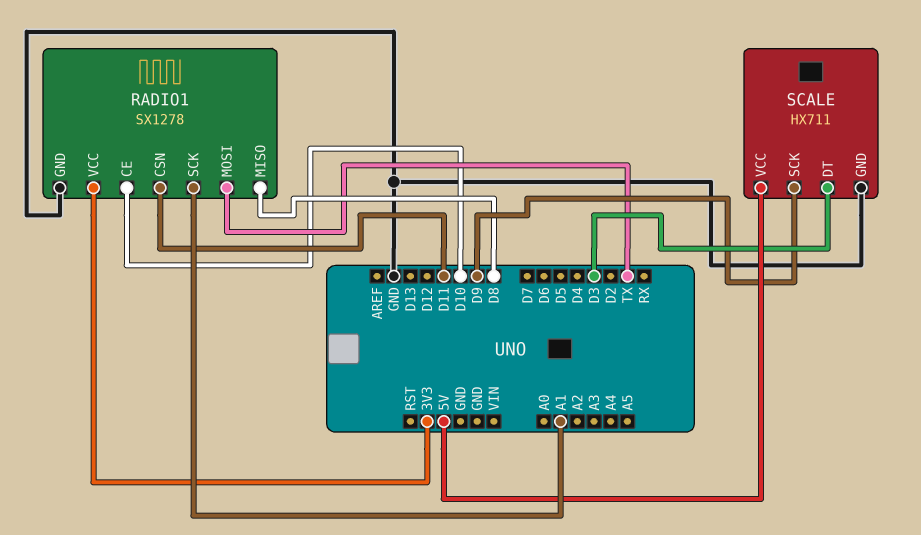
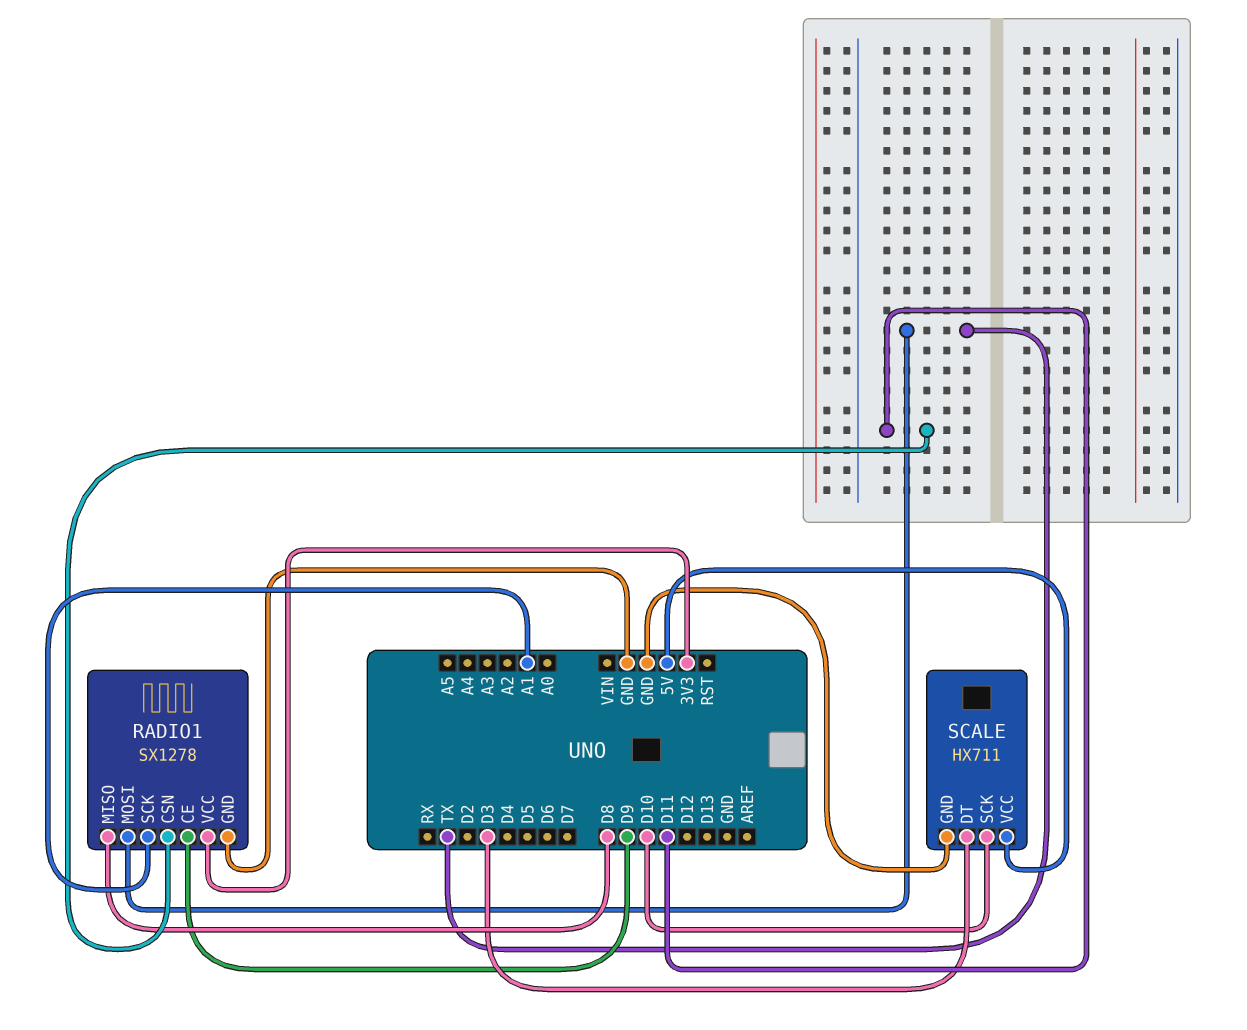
RADIO1 pin CE: D10 -> D9
SCALE pin SCK: D9 -> D10

